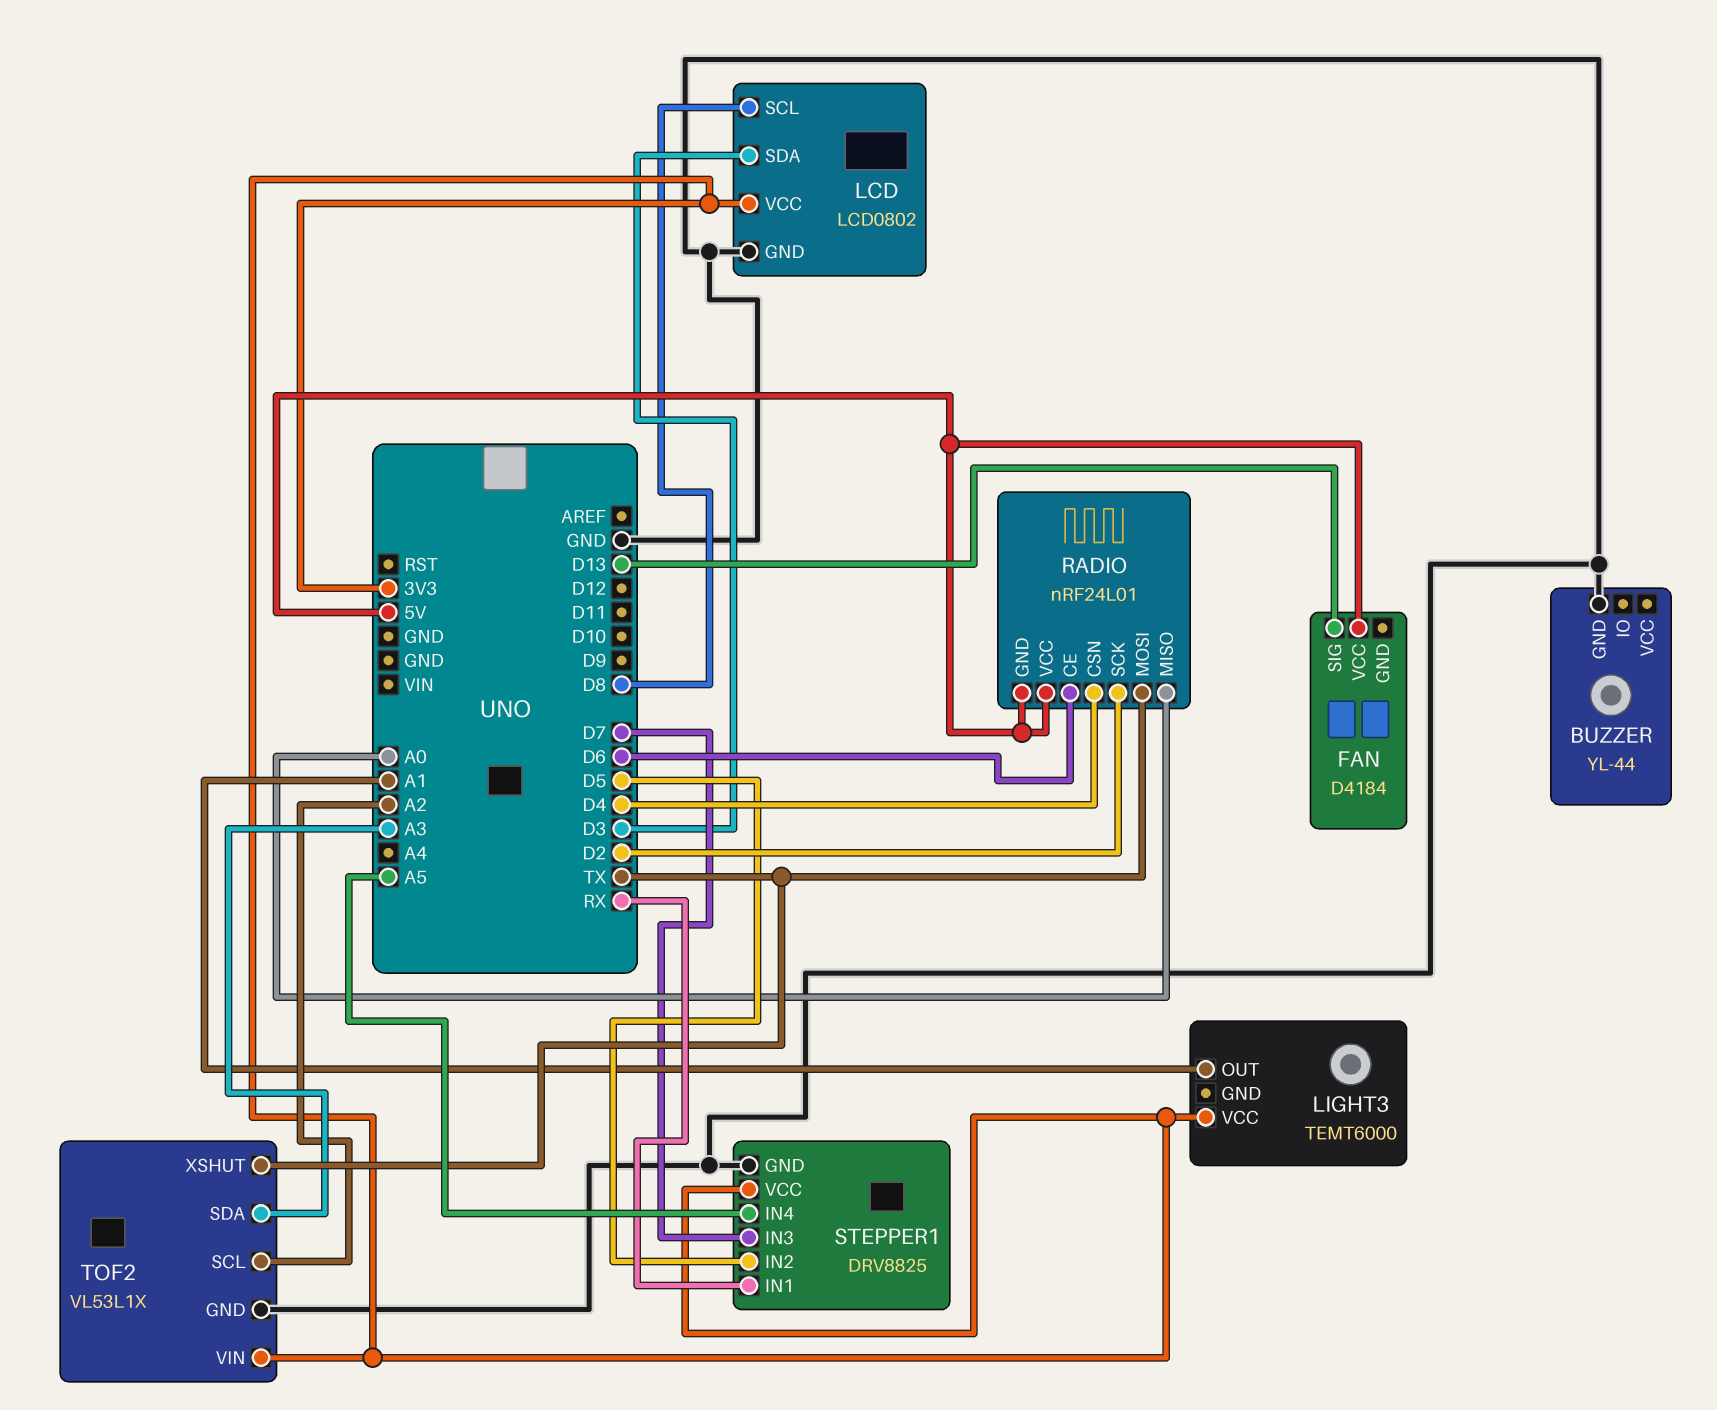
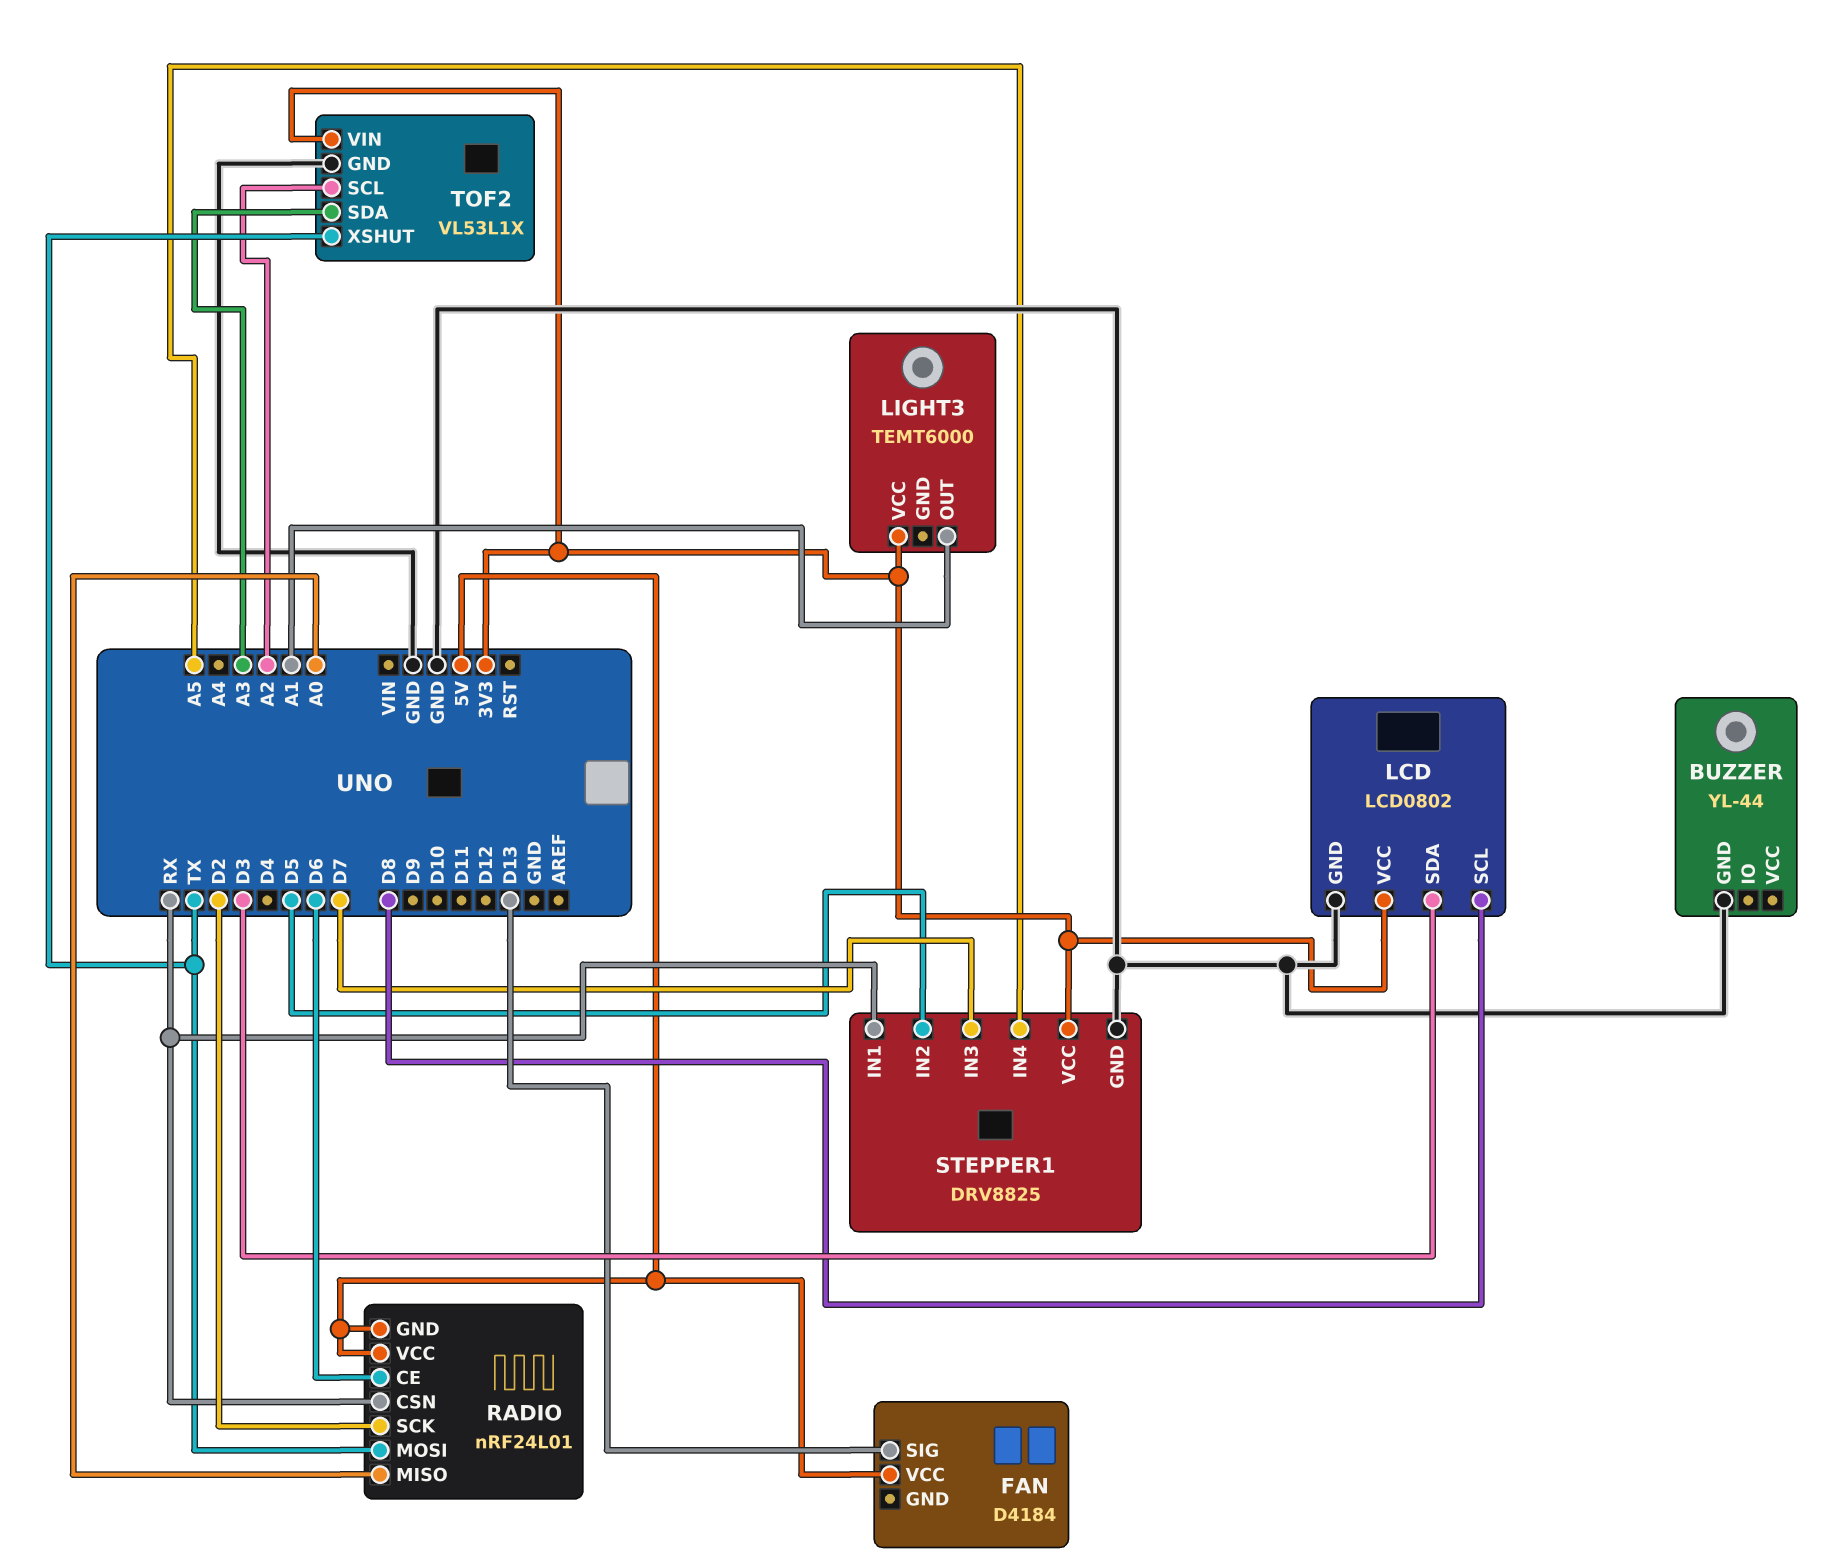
RADIO pin CSN: D4 -> RX

